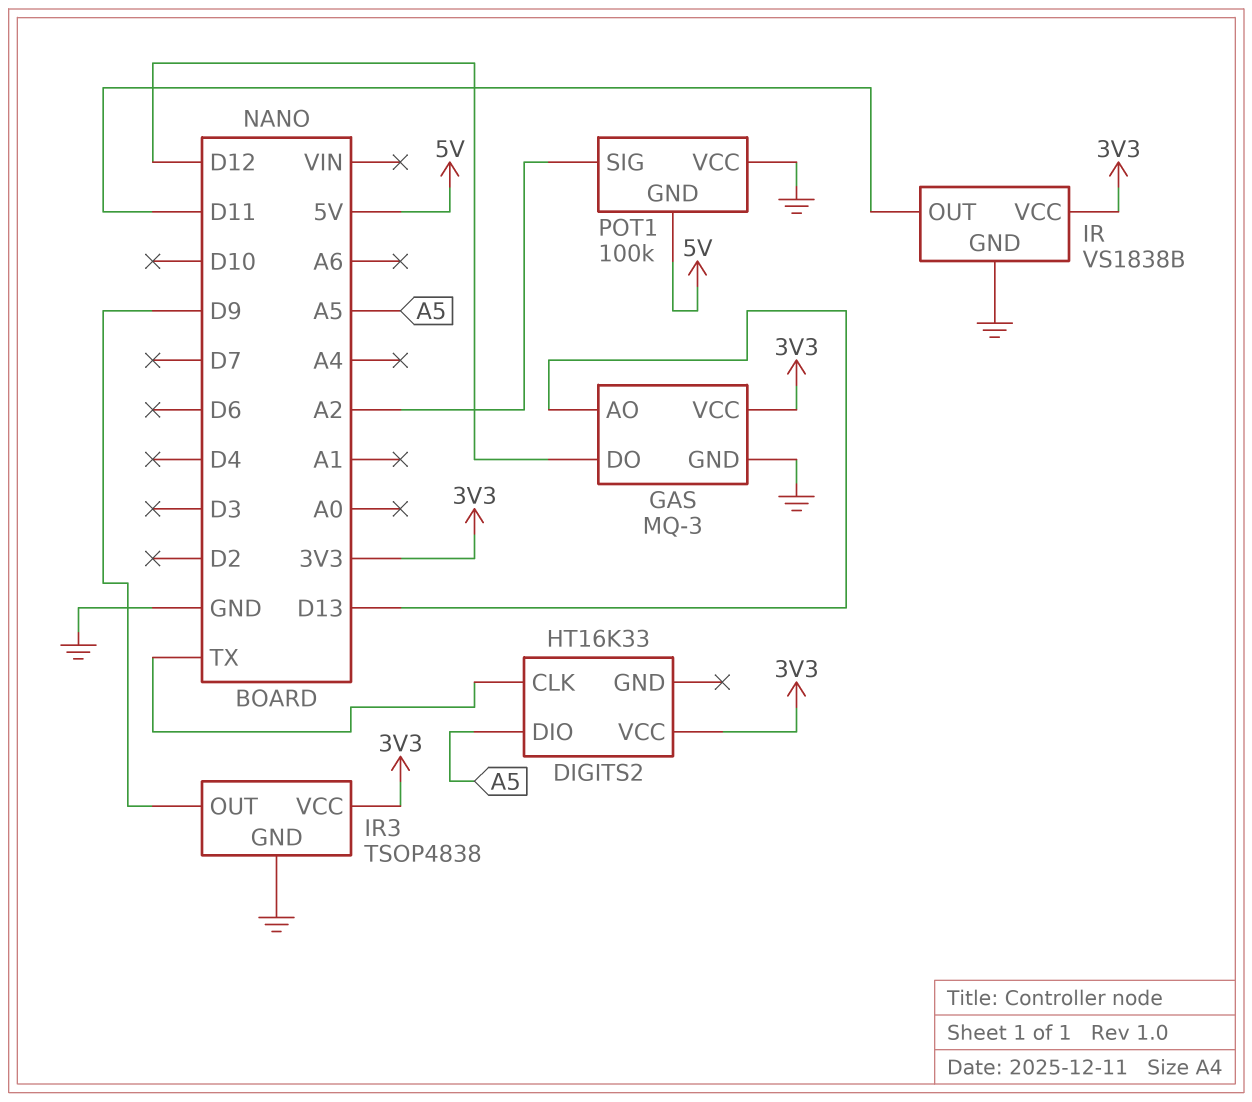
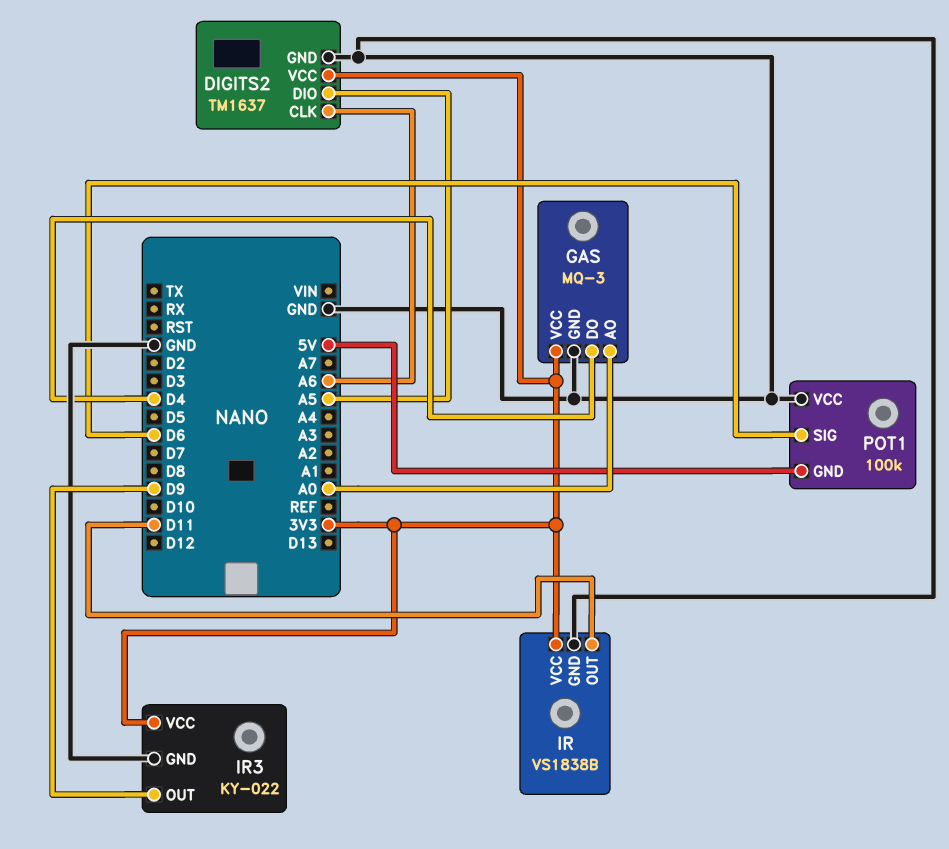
DIGITS2: HT16K33 -> TM1637
DIGITS2 pin CLK: TX -> A6
DIGITS2 pin GND: none -> GND
GAS pin AO: D13 -> A0
GAS pin DO: D12 -> D4
IR3: TSOP4838 -> KY-022
POT1 pin SIG: A2 -> D6

